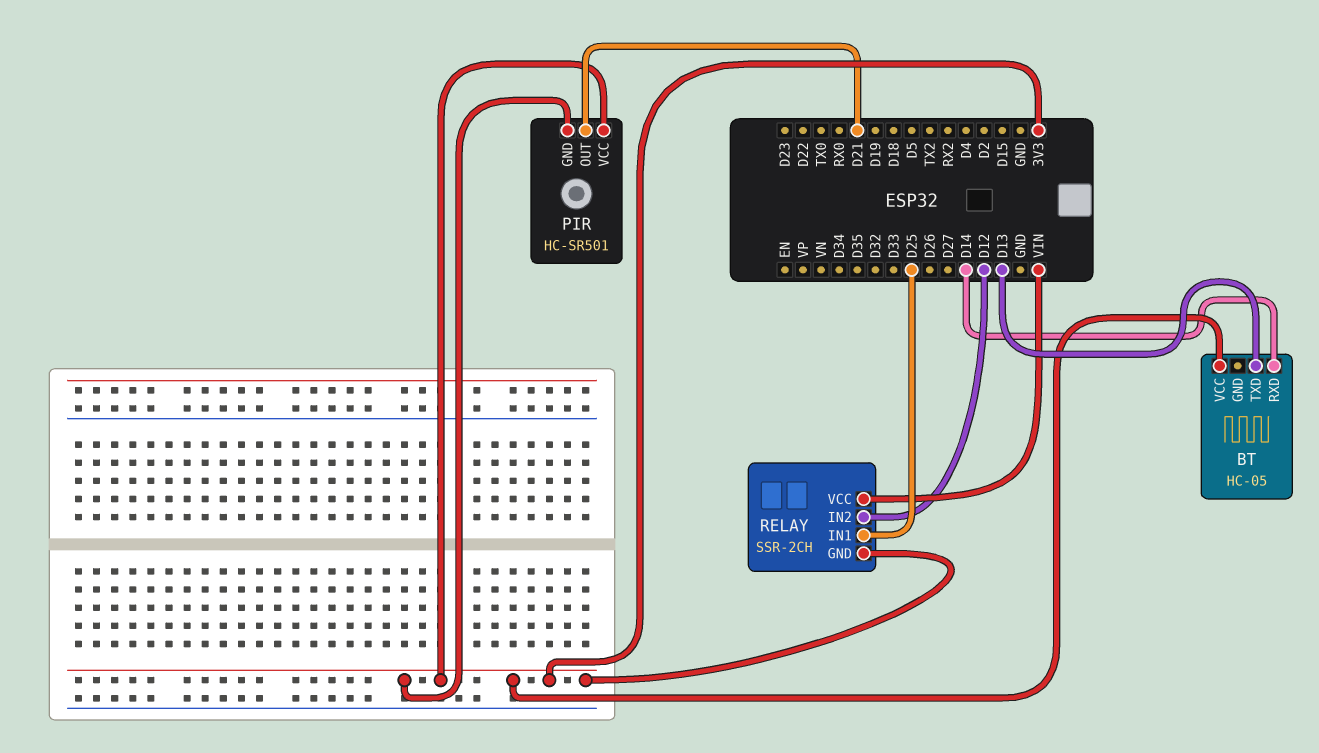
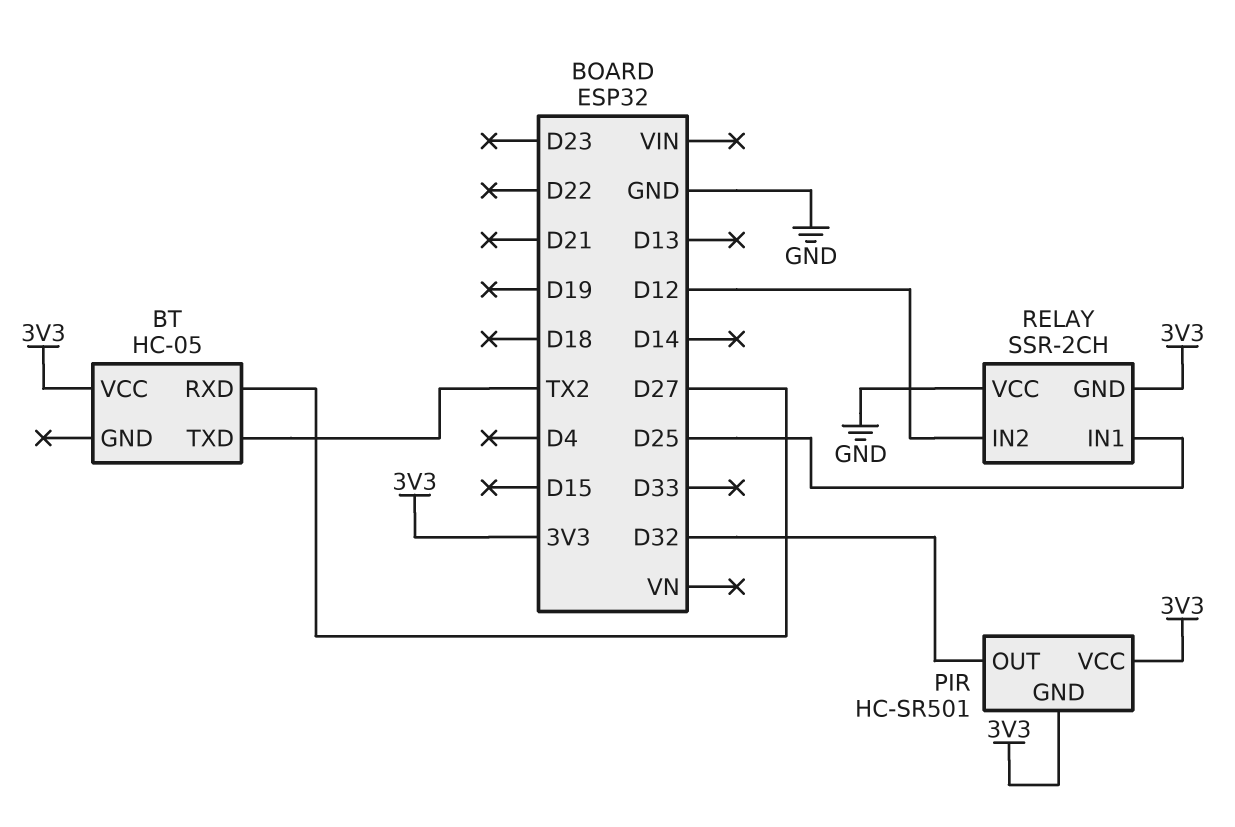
BT pin RXD: D14 -> D27
BT pin TXD: D13 -> TX2
PIR pin OUT: D21 -> D32
RELAY pin VCC: VIN -> GND

